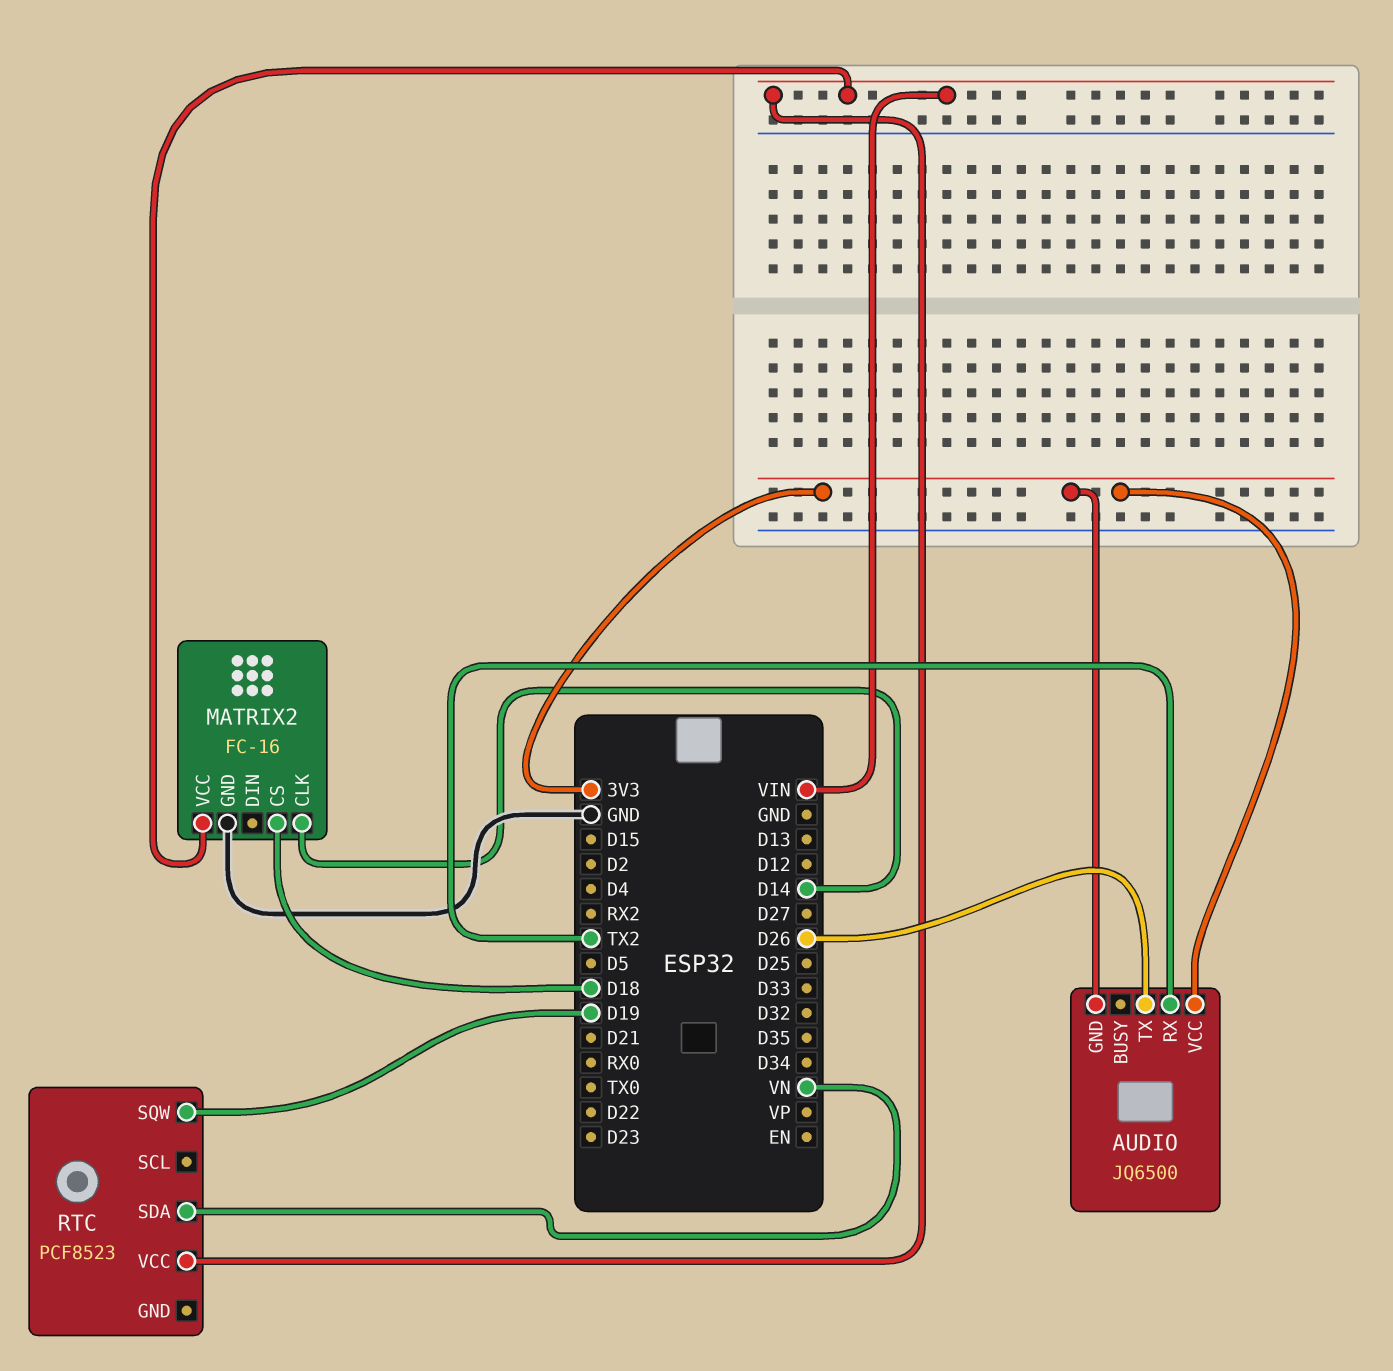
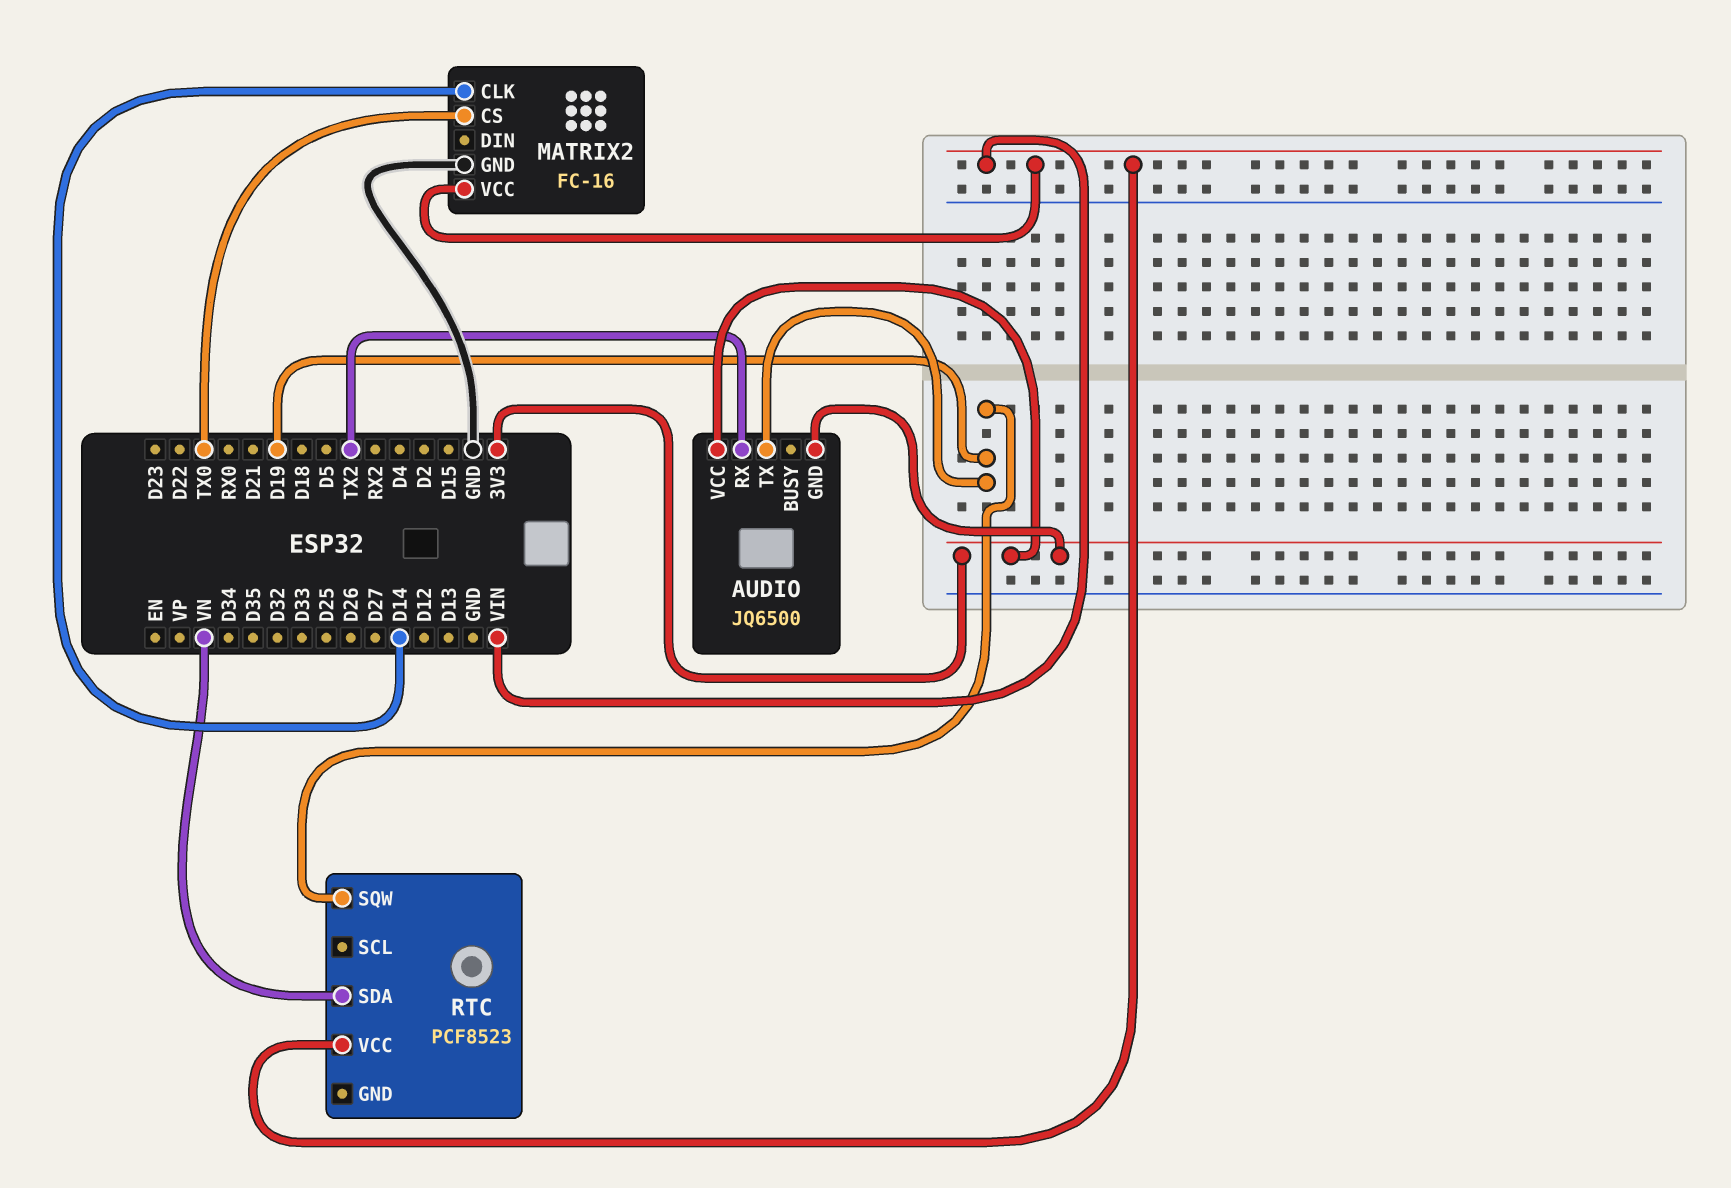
AUDIO pin TX: D26 -> D19
MATRIX2 pin CS: D18 -> TX0

